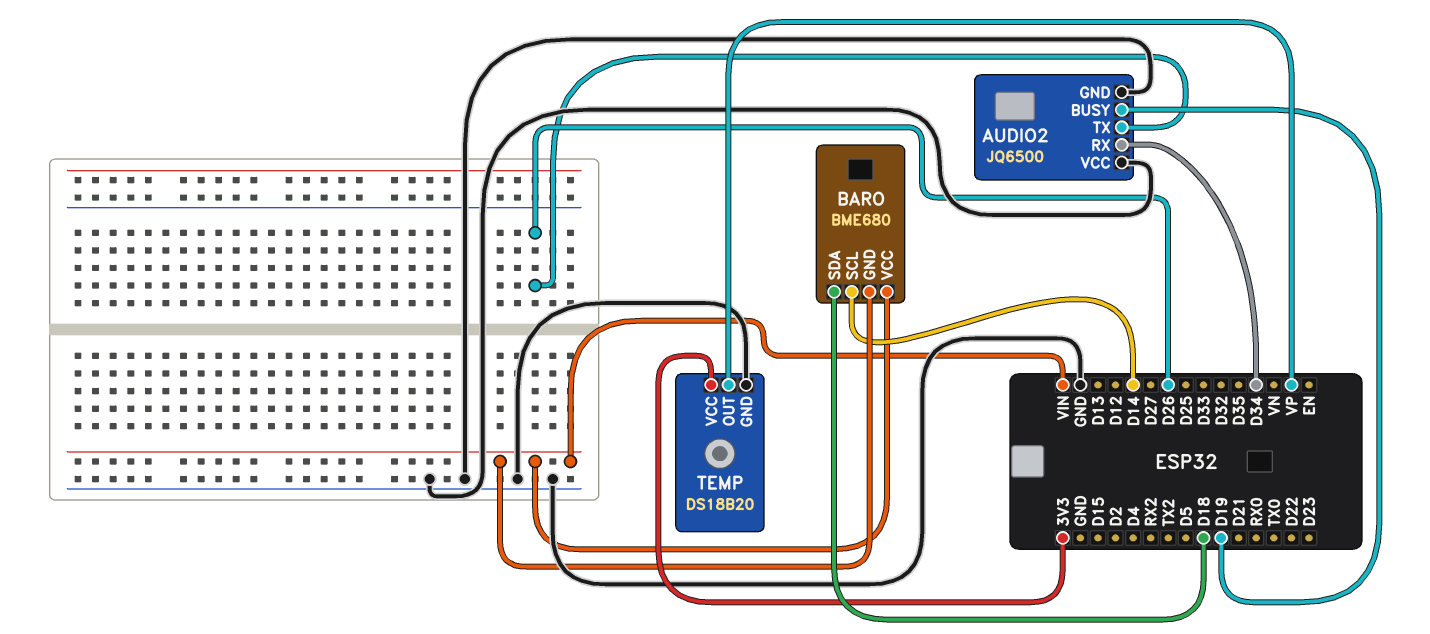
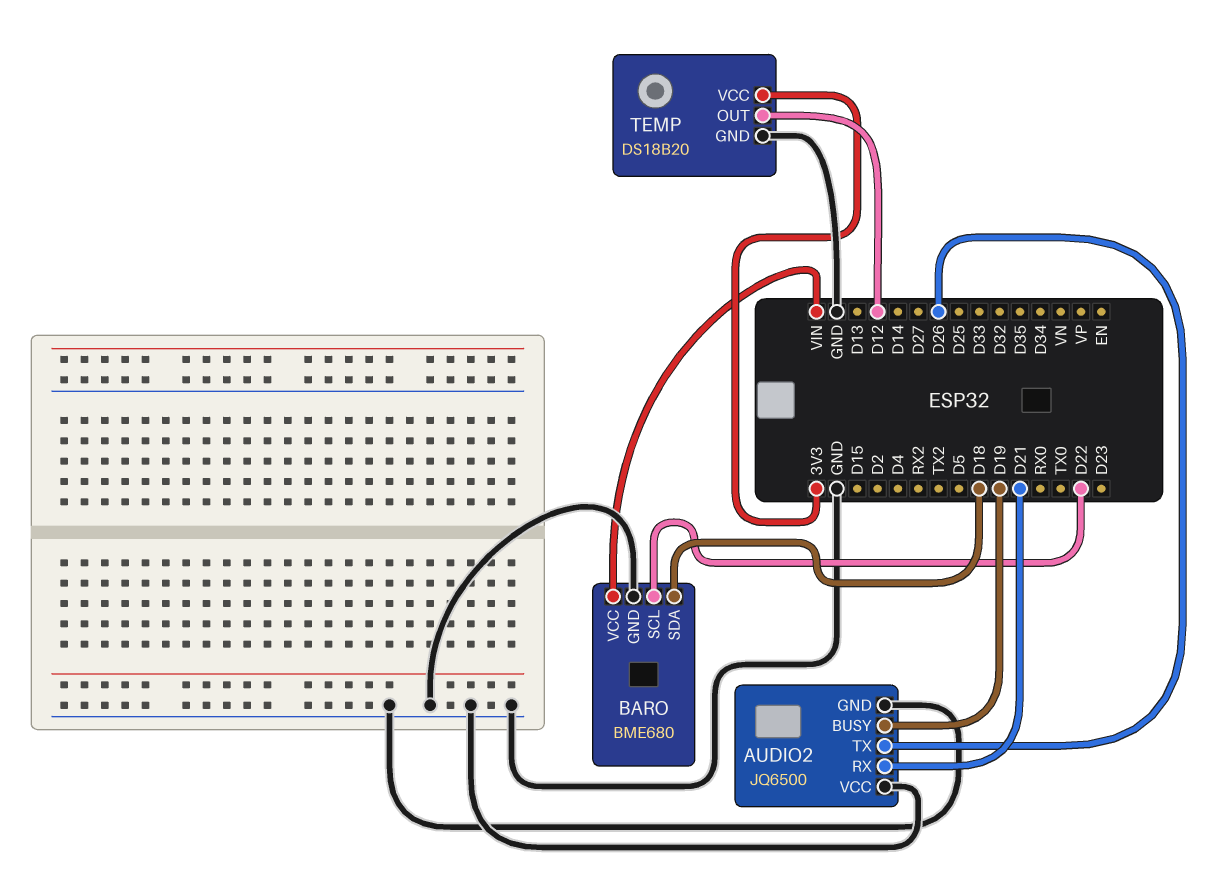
AUDIO2 pin RX: D34 -> D21
BARO pin GND: VIN -> GND
BARO pin SCL: D14 -> D22
TEMP pin OUT: VP -> D12

